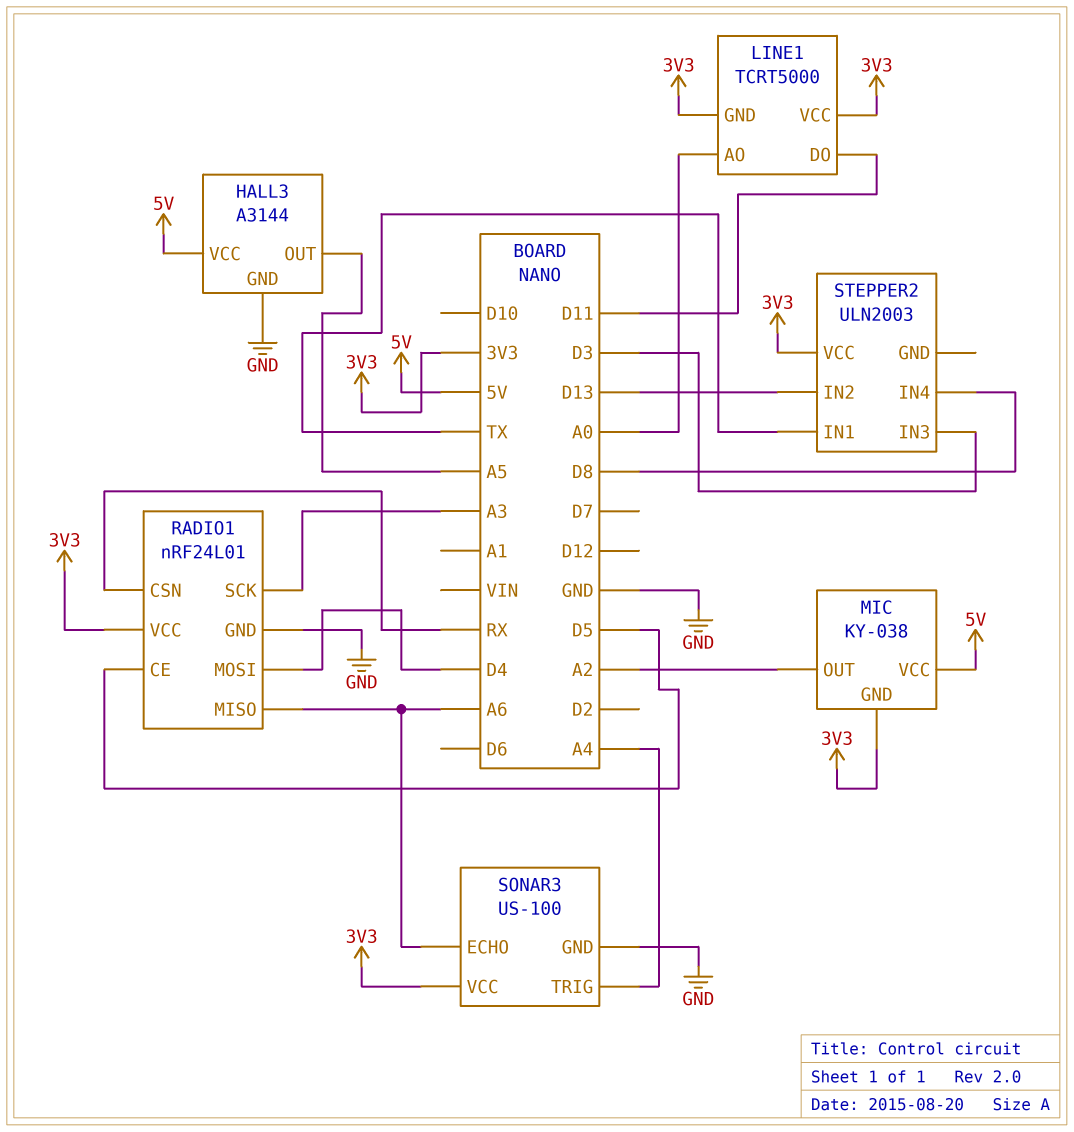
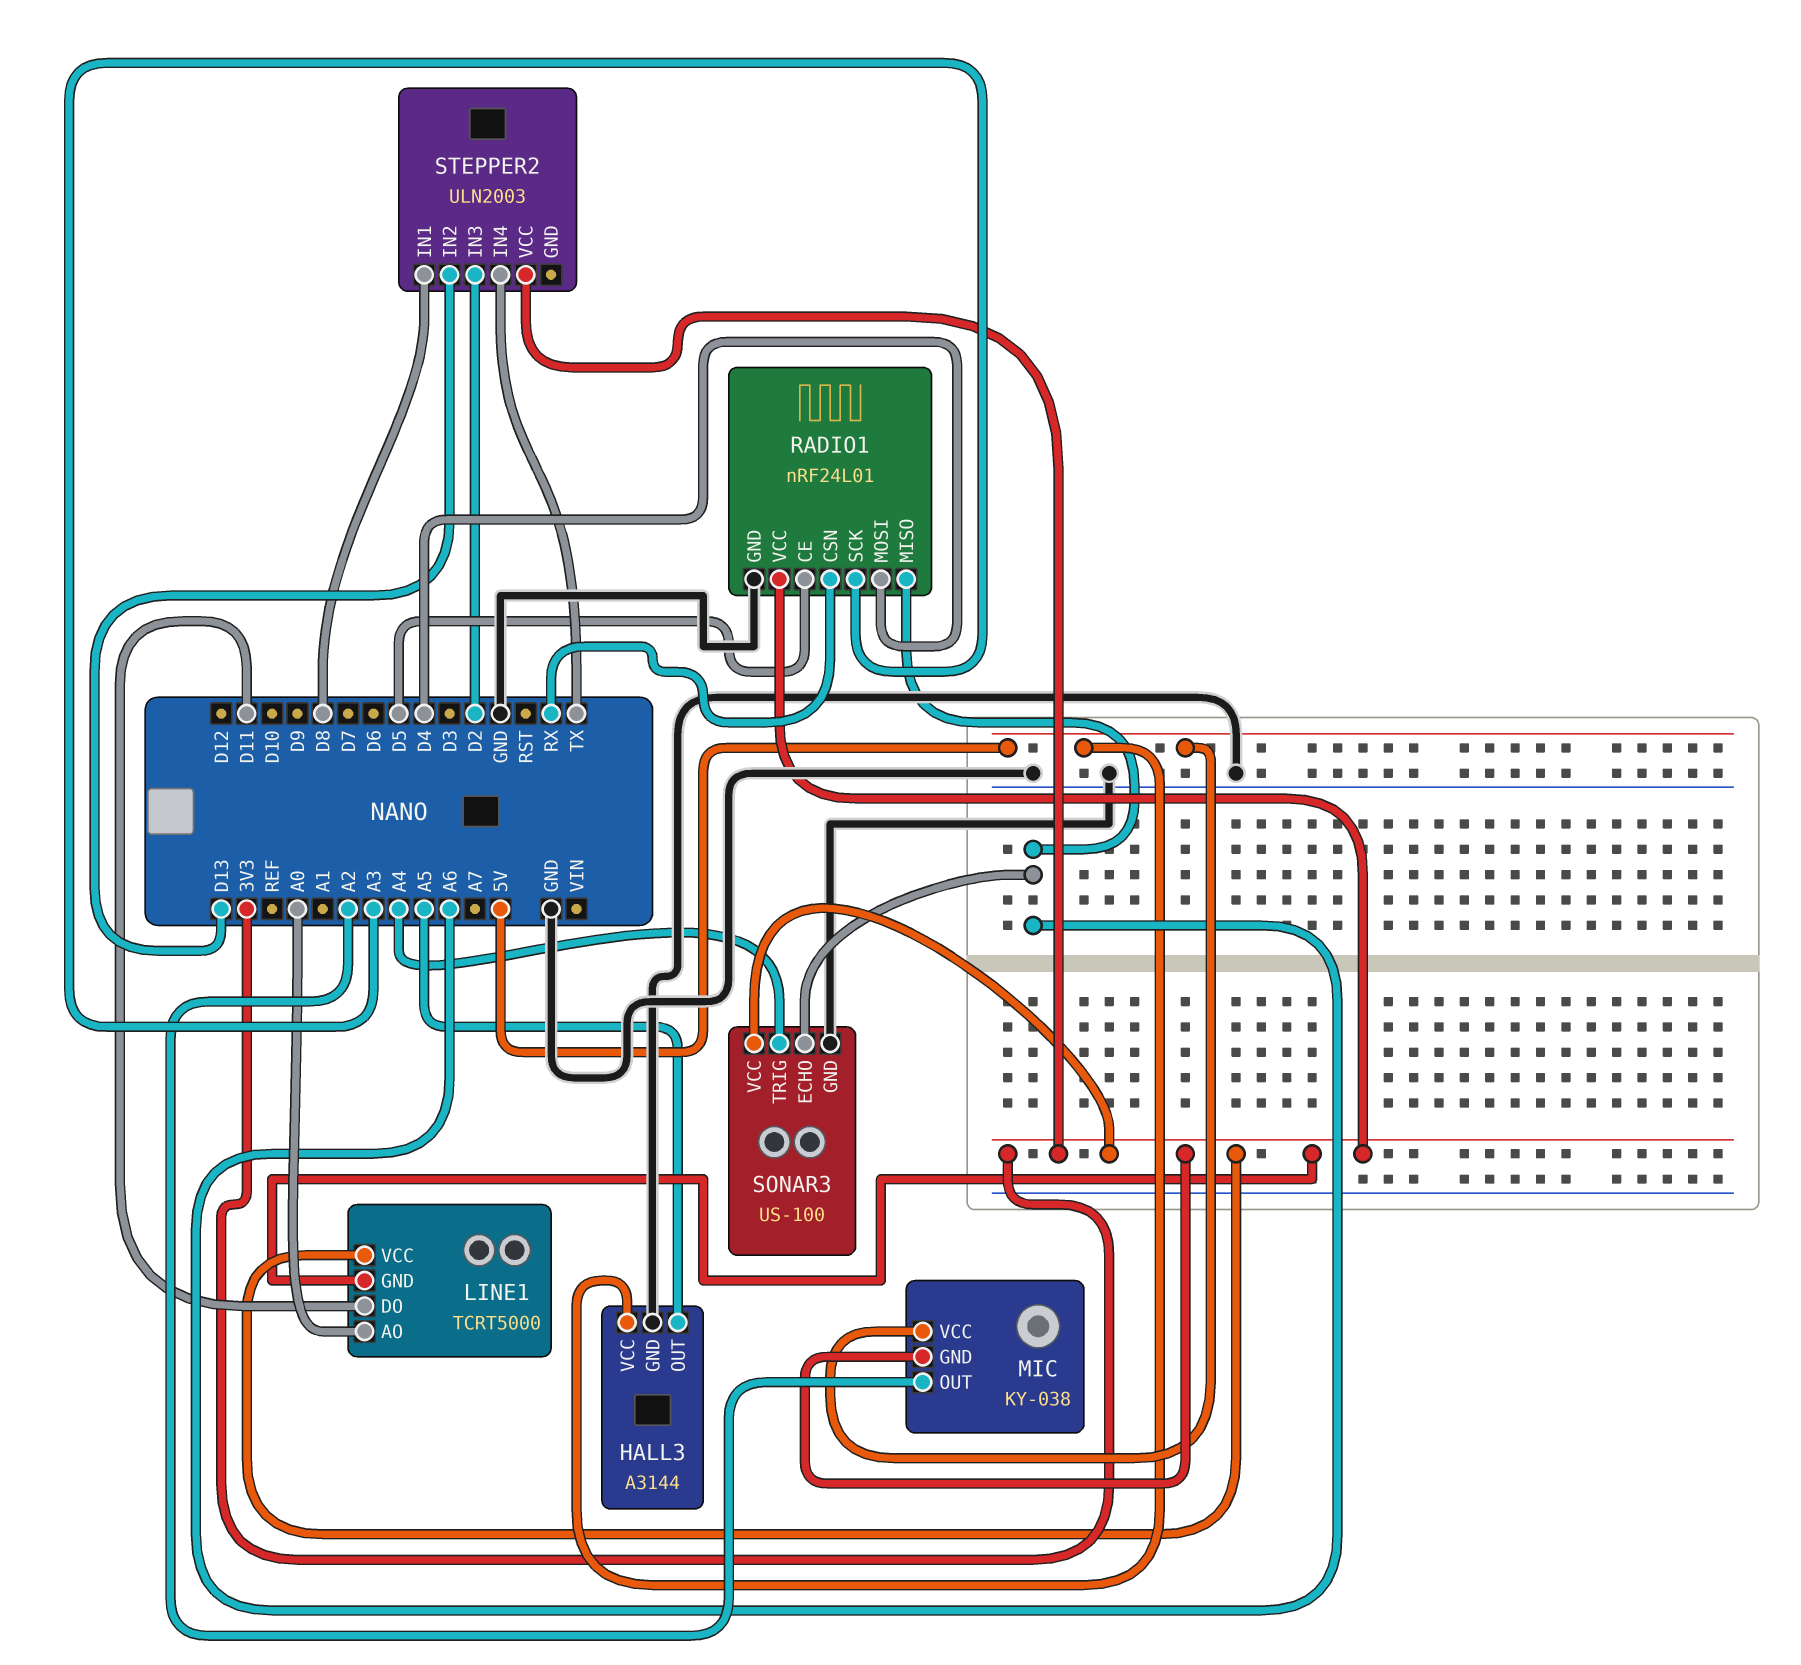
STEPPER2 pin IN1: TX -> D8
STEPPER2 pin IN3: D3 -> D2
STEPPER2 pin IN4: D8 -> TX

